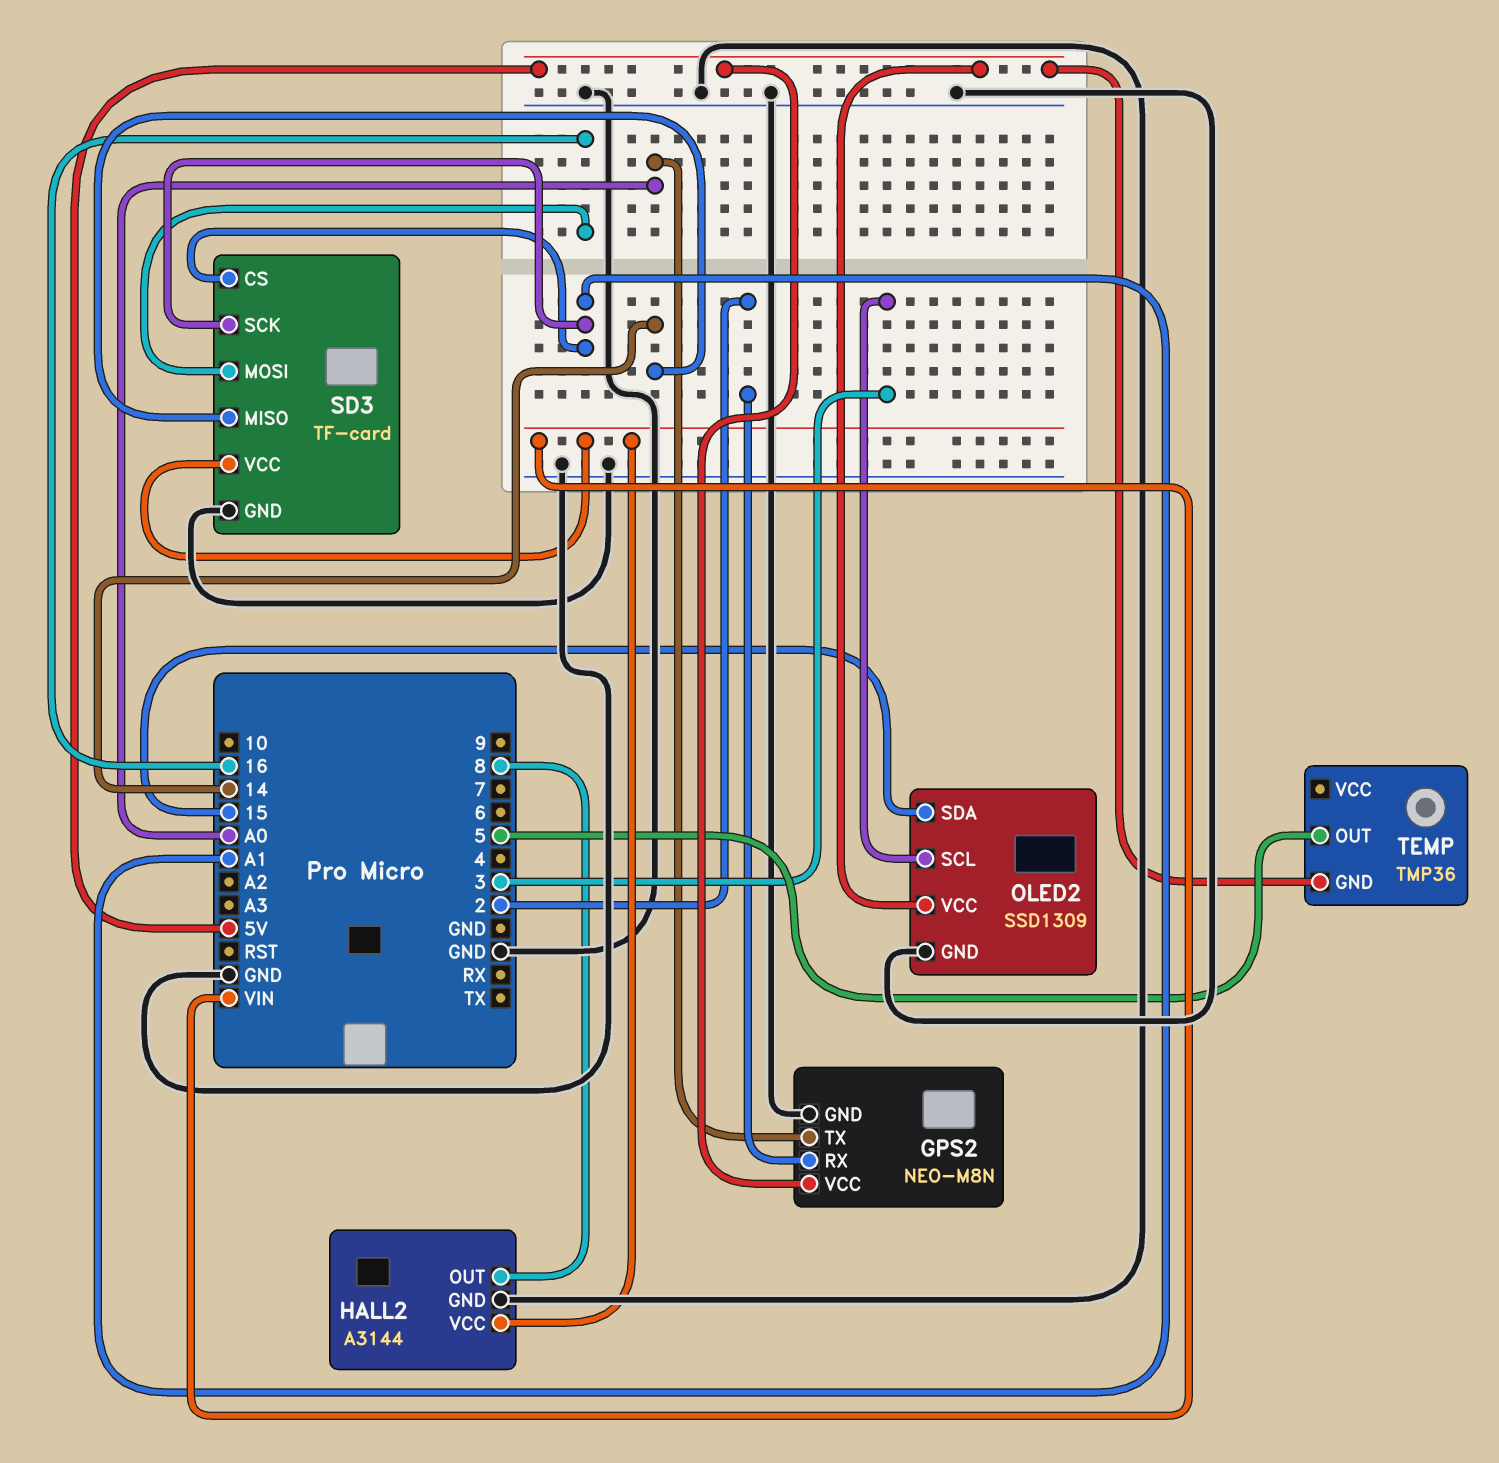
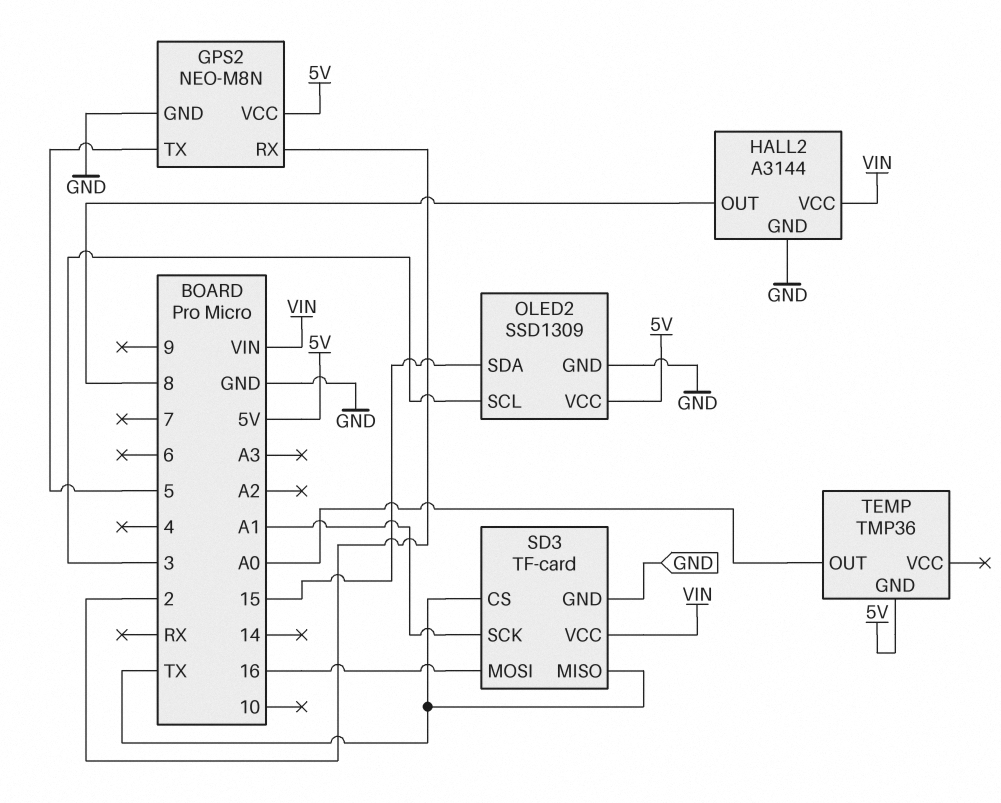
GPS2 pin TX: A0 -> 5
SD3 pin CS: A1 -> TX
SD3 pin MISO: 14 -> TX
TEMP pin OUT: 5 -> A0

